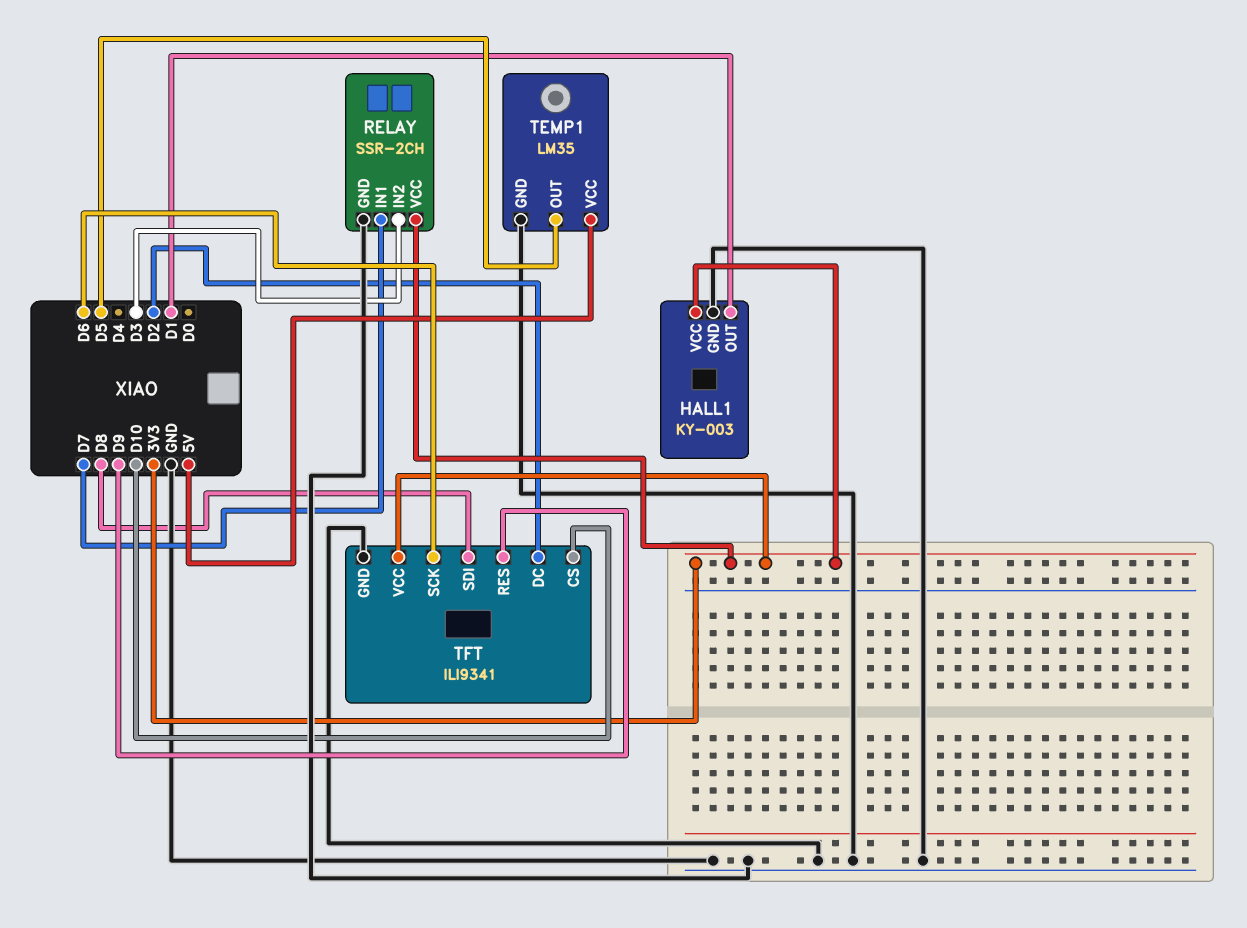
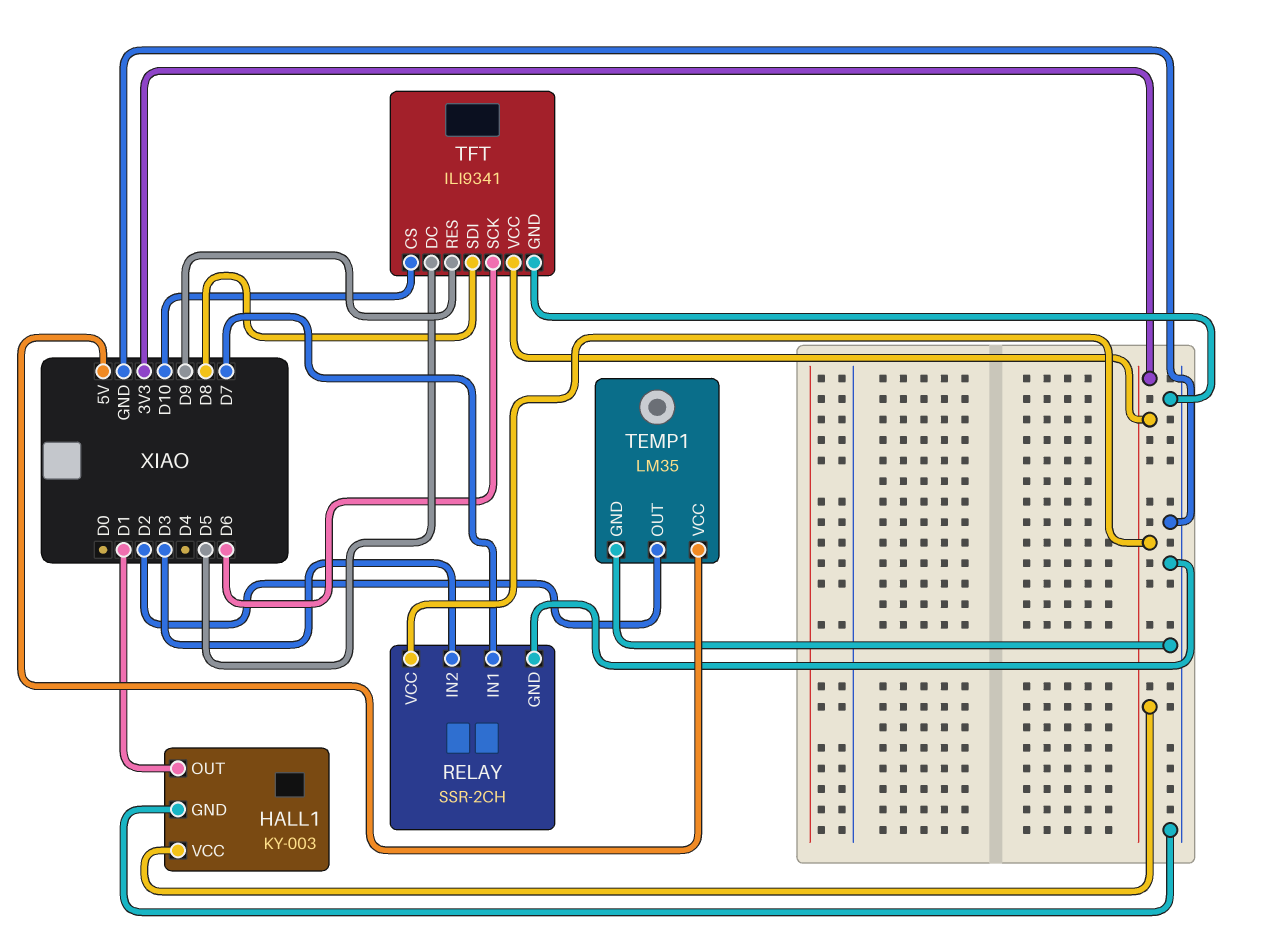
TEMP1 pin OUT: D5 -> D2
TFT pin DC: D2 -> D5

